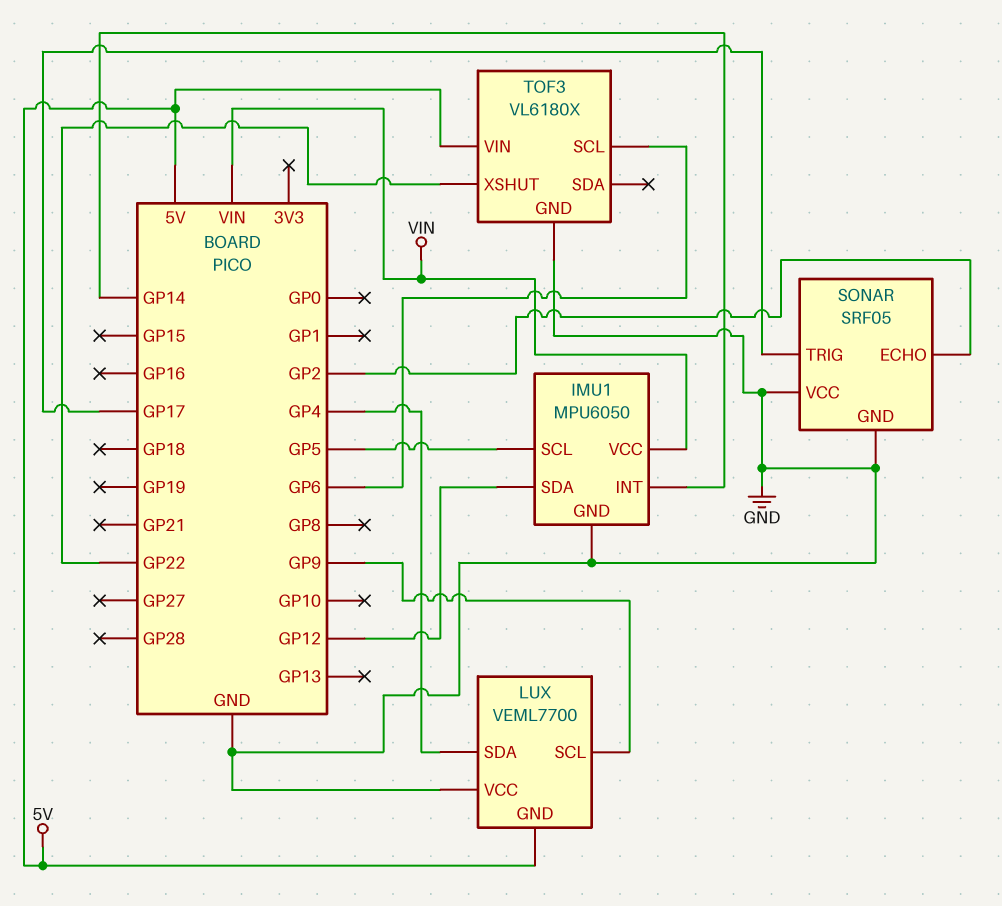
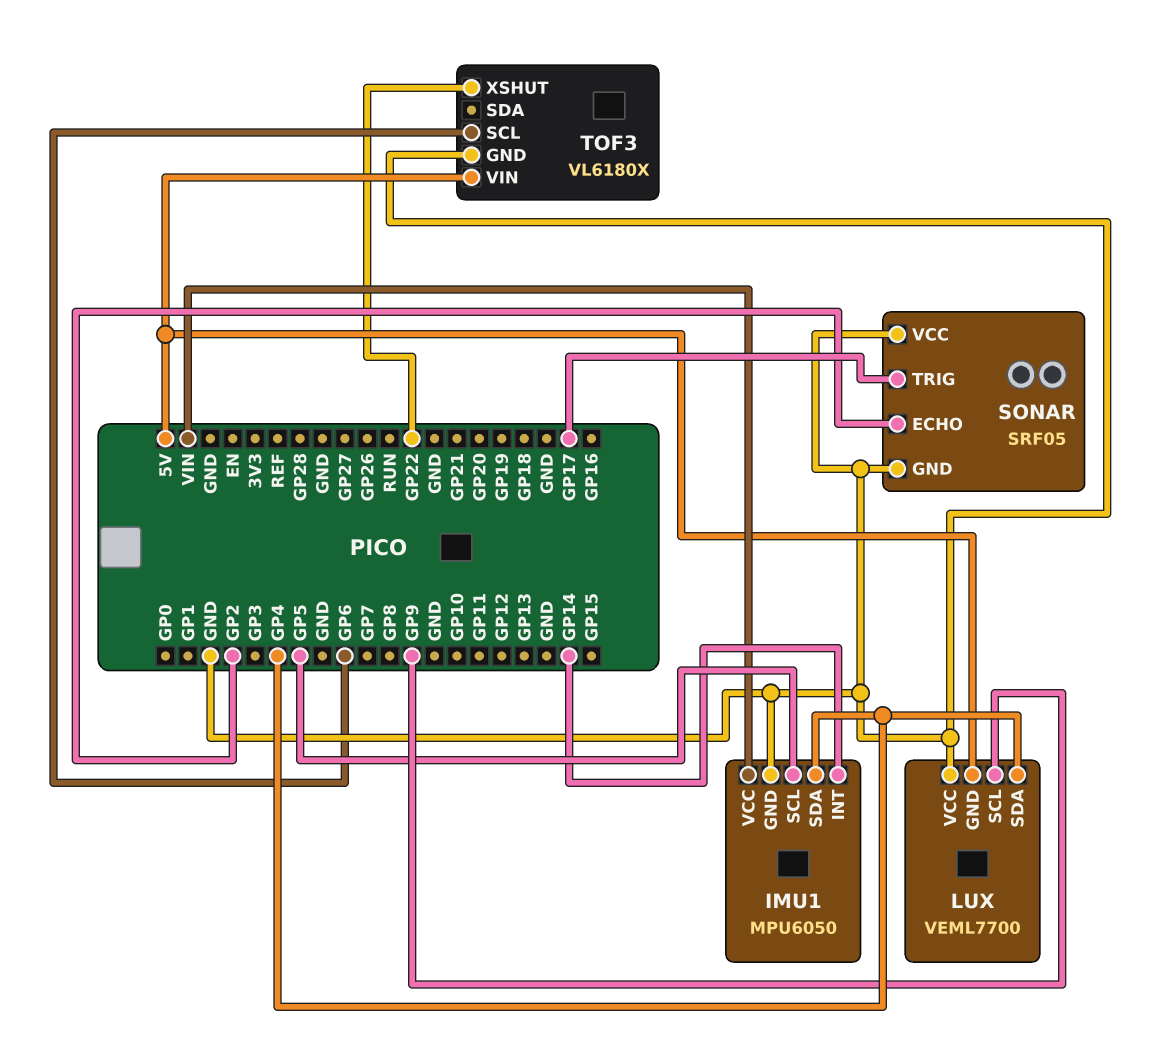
IMU1 pin SDA: GP12 -> GP4

